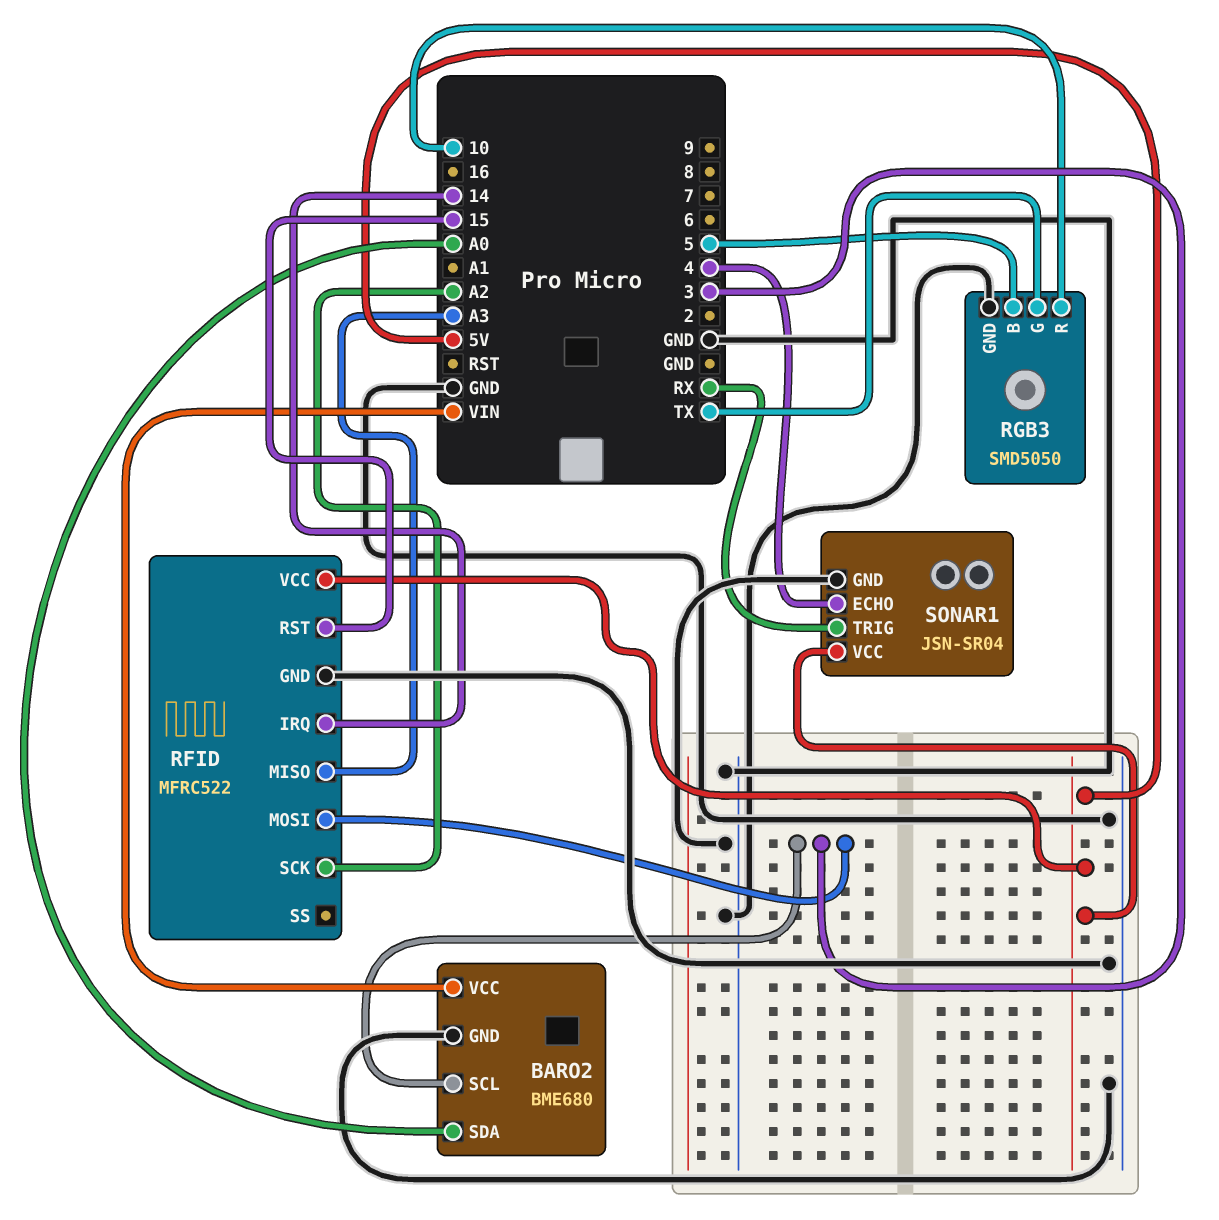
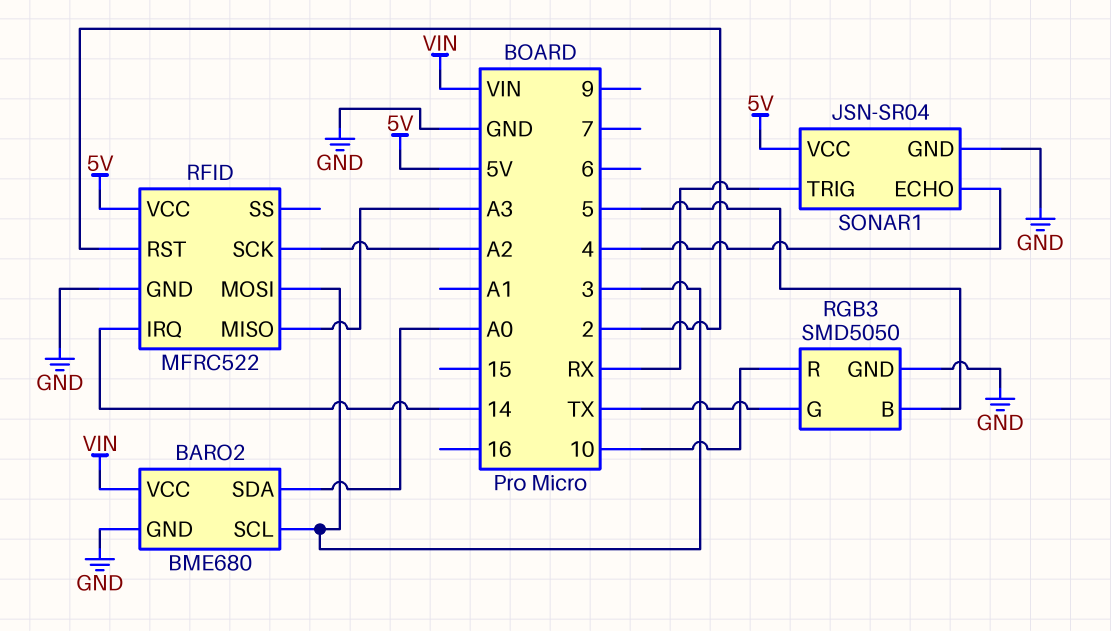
RFID pin RST: 15 -> 2

